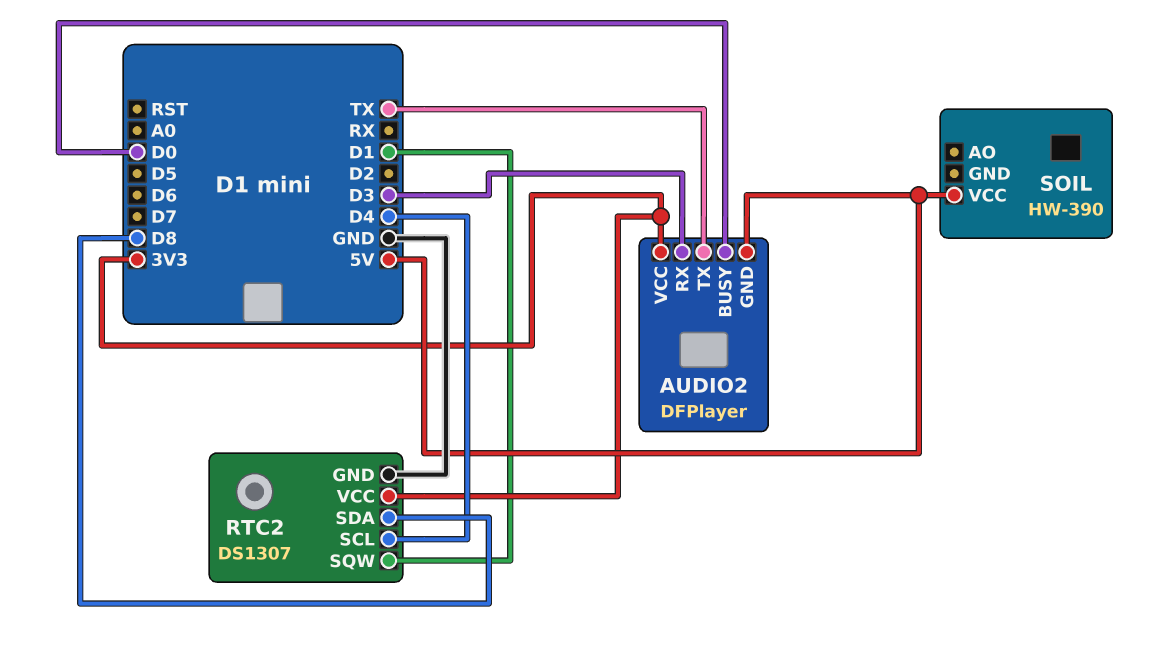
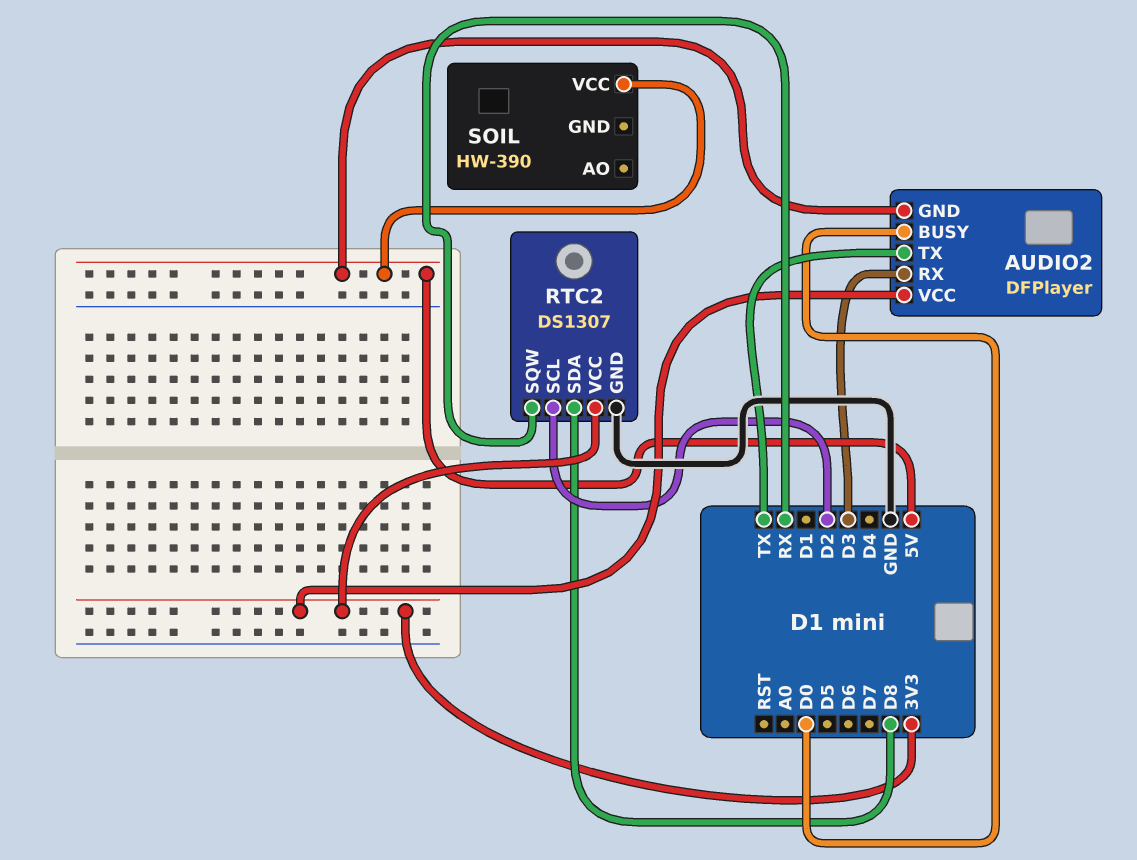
RTC2 pin SCL: D4 -> D2
RTC2 pin SQW: D1 -> RX

